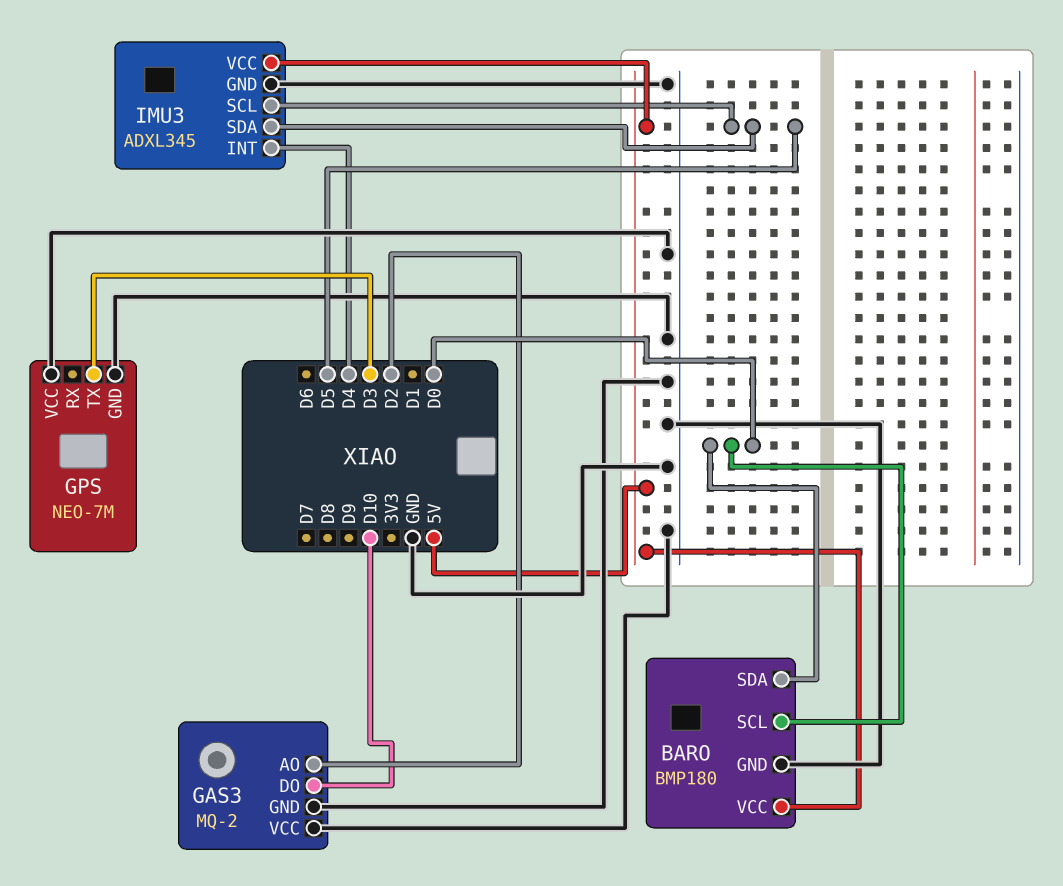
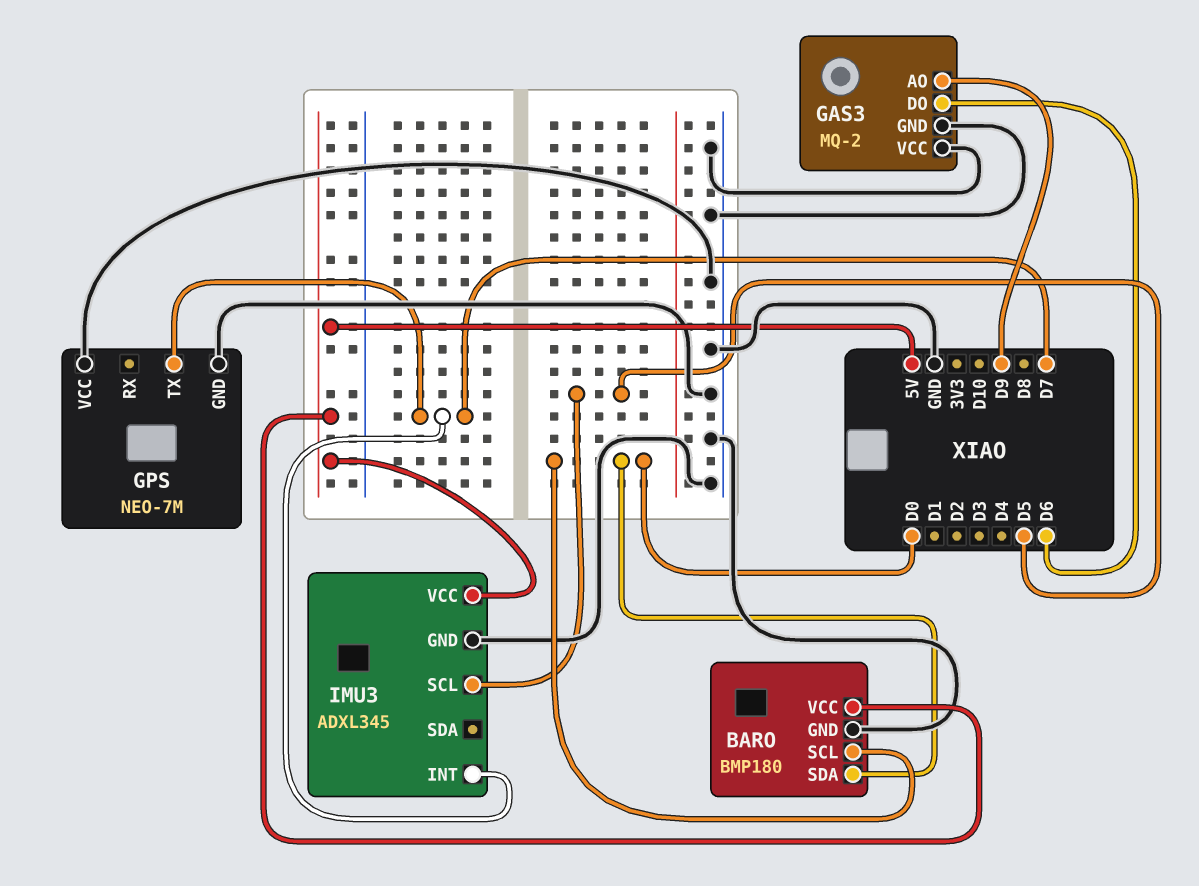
GAS3 pin AO: D2 -> D9
GAS3 pin DO: D10 -> D6
GPS pin TX: D3 -> D7
IMU3 pin INT: D4 -> D7
IMU3 pin SDA: D5 -> none

